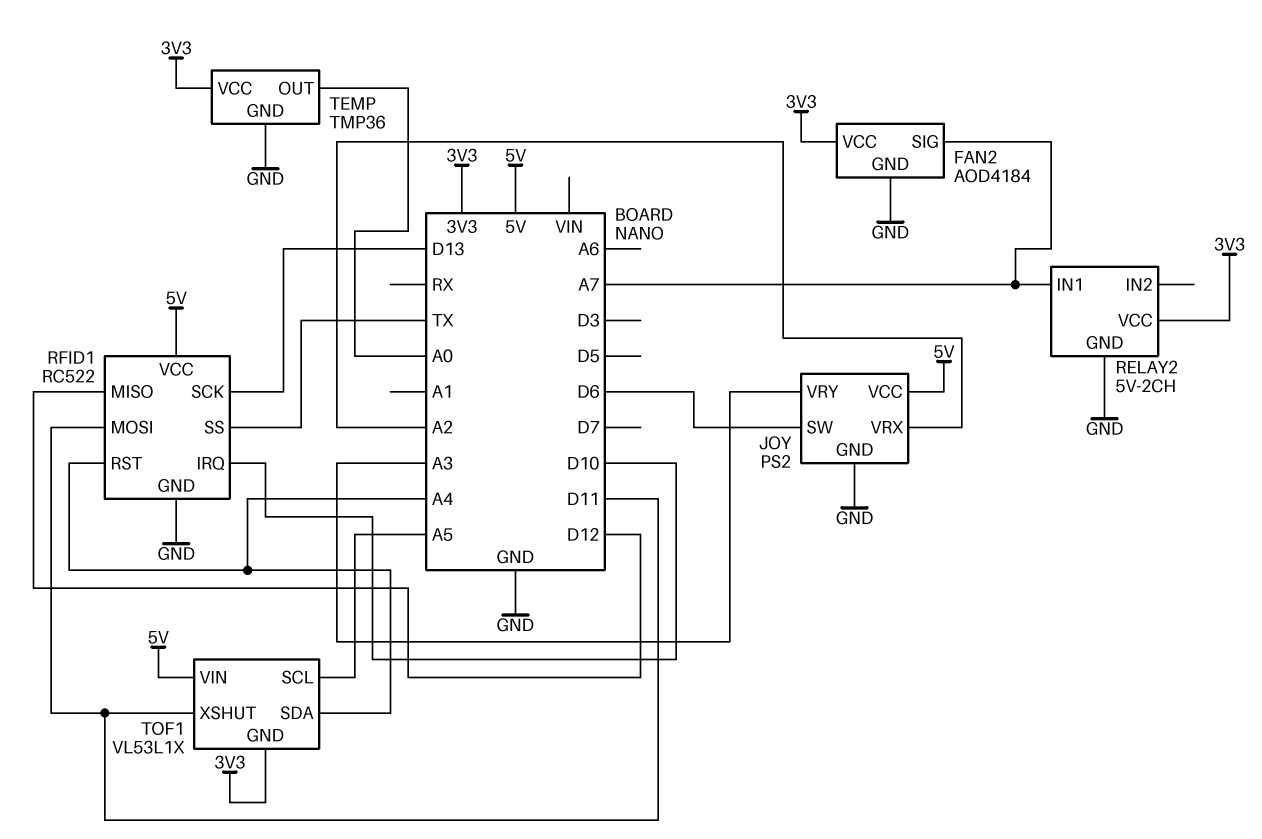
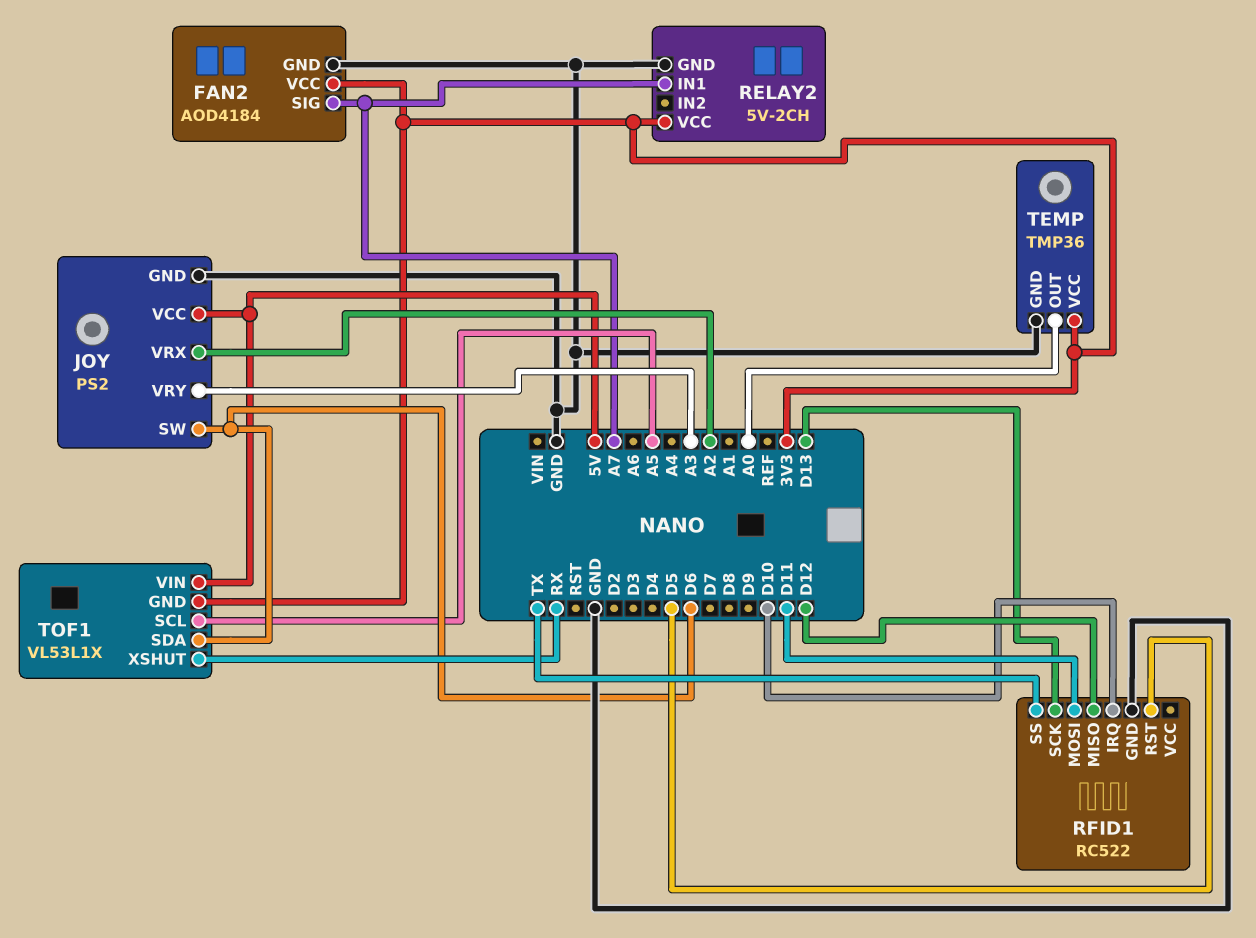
RFID1 pin RST: A4 -> D5
RFID1 pin VCC: 5V -> none
TOF1 pin SDA: A4 -> D6
TOF1 pin XSHUT: D11 -> RX

